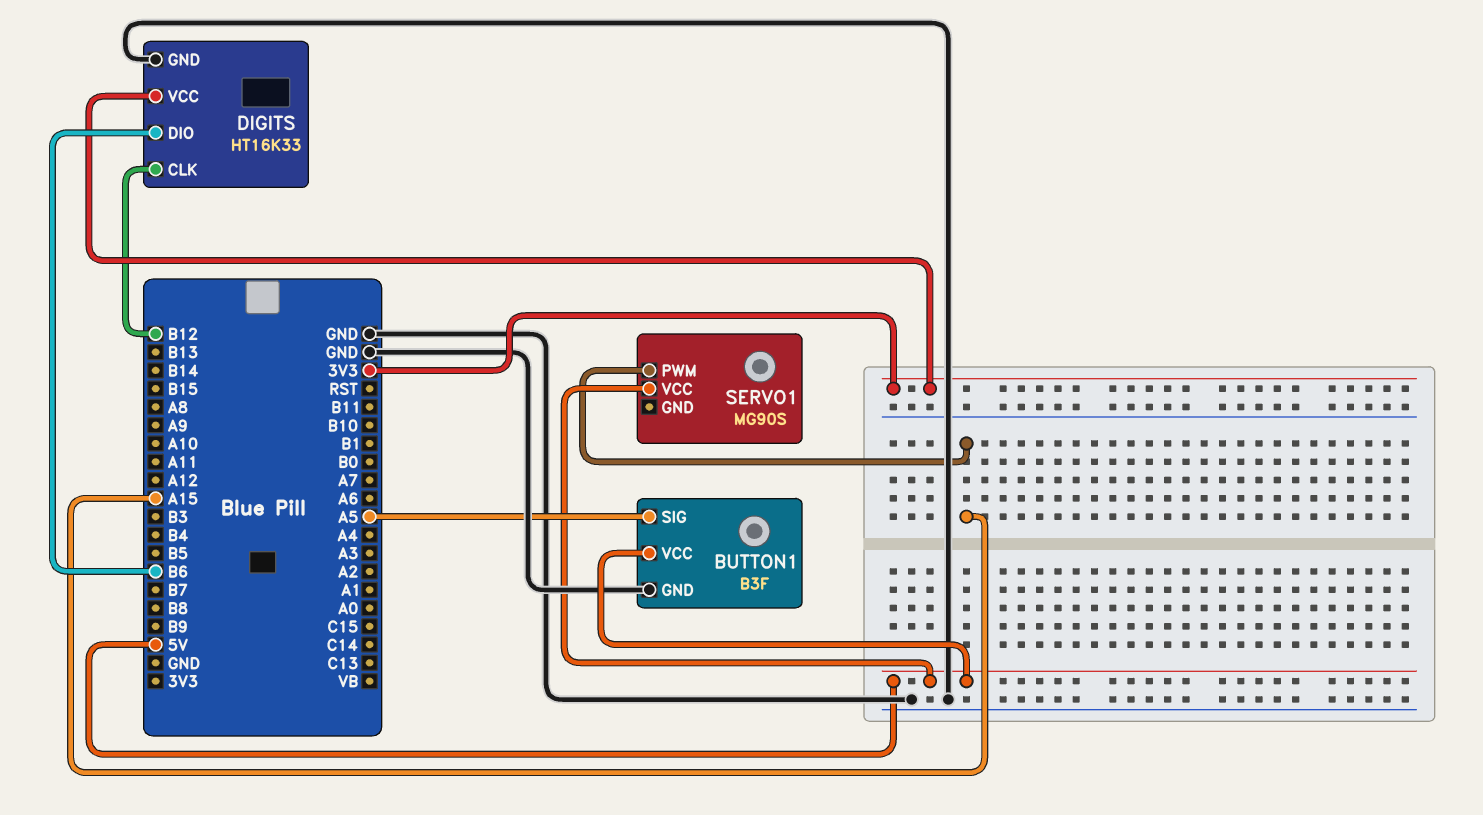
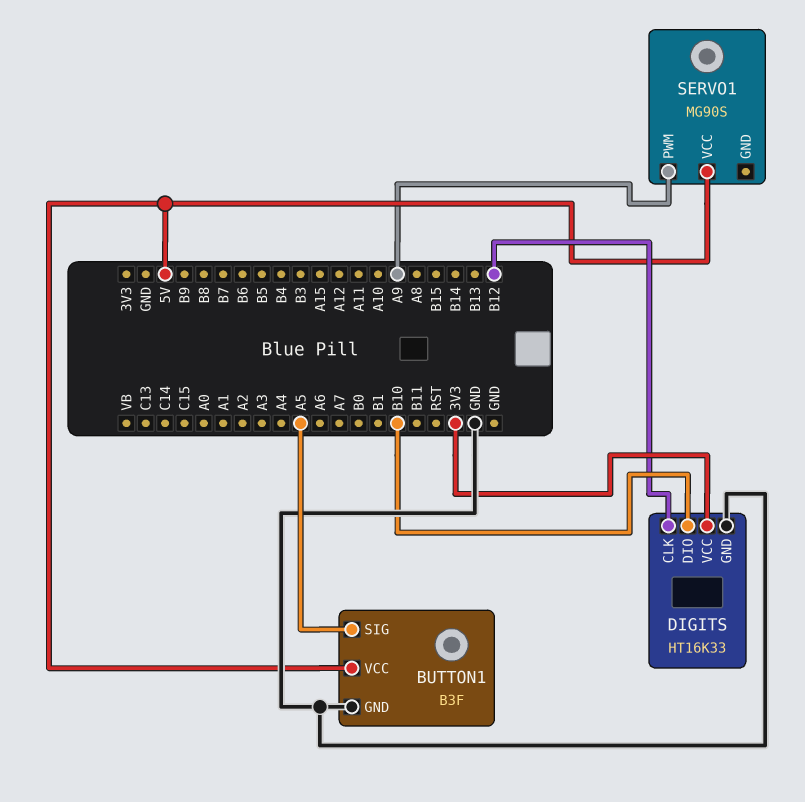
DIGITS pin DIO: B6 -> B10
SERVO1 pin PWM: A15 -> A9

